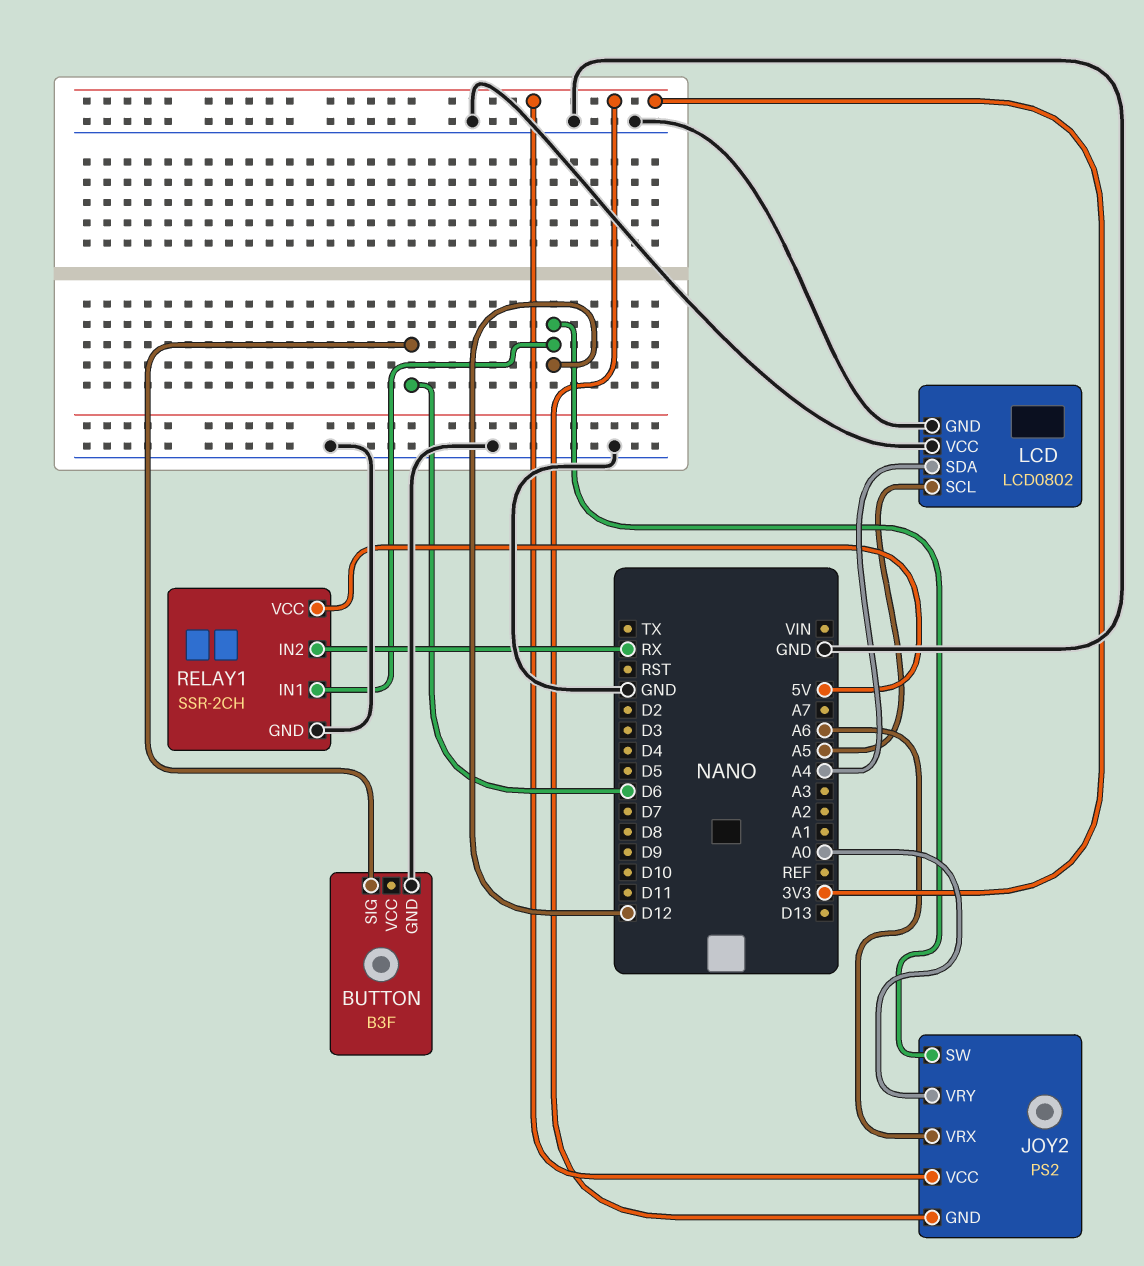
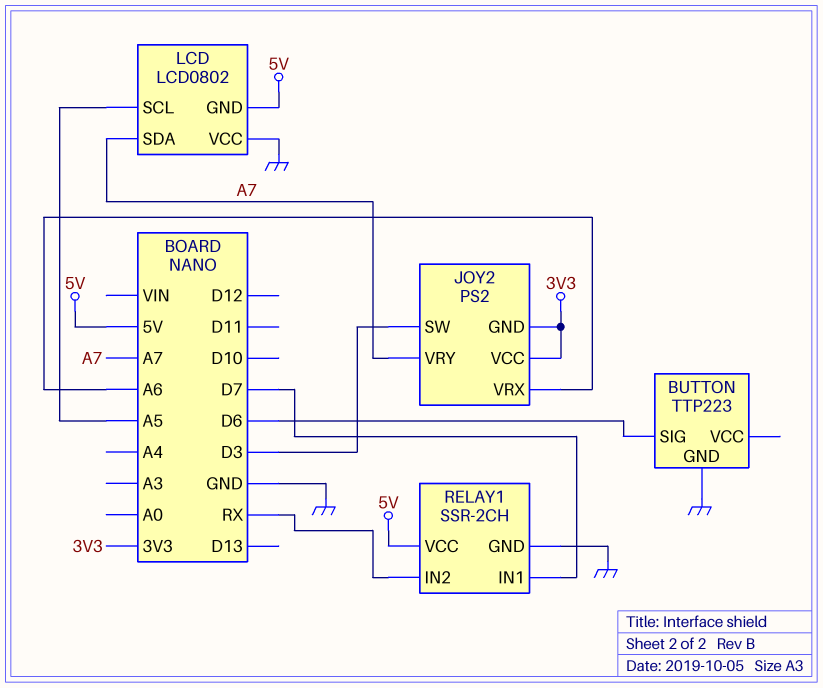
BUTTON: B3F -> TTP223
JOY2 pin SW: D12 -> D3
JOY2 pin VRY: A0 -> A7
LCD pin GND: GND -> 5V
LCD pin SDA: A4 -> A7
RELAY1 pin IN1: D12 -> D7

